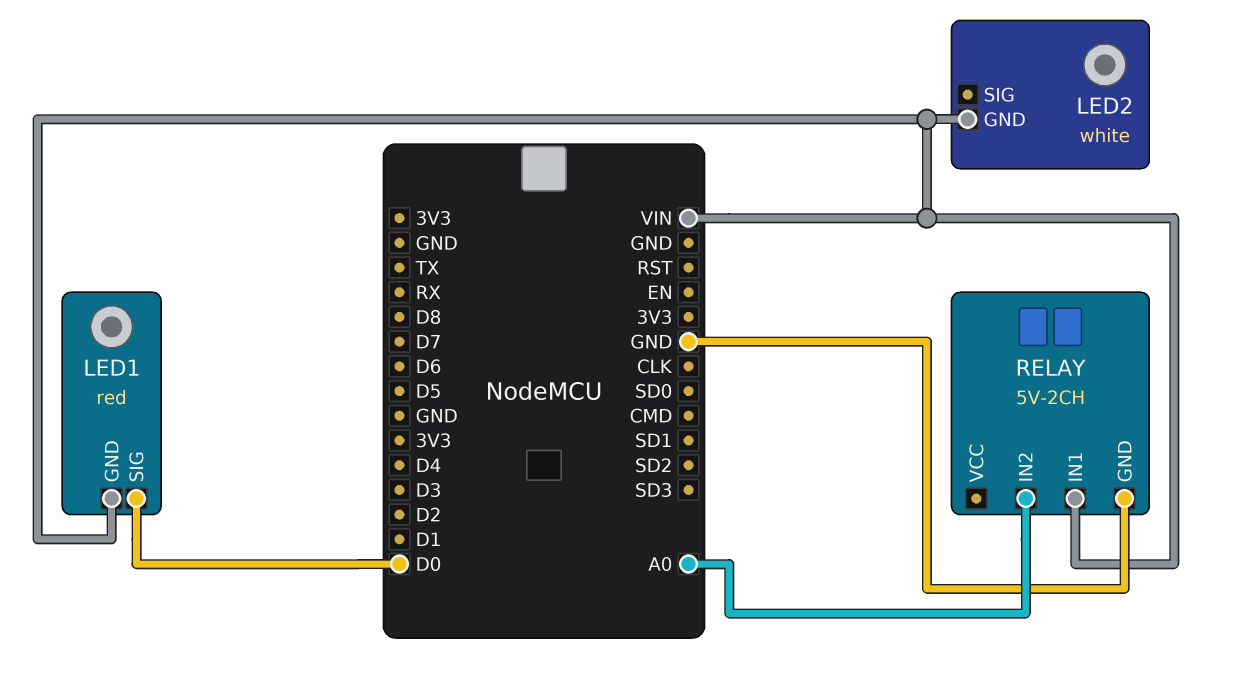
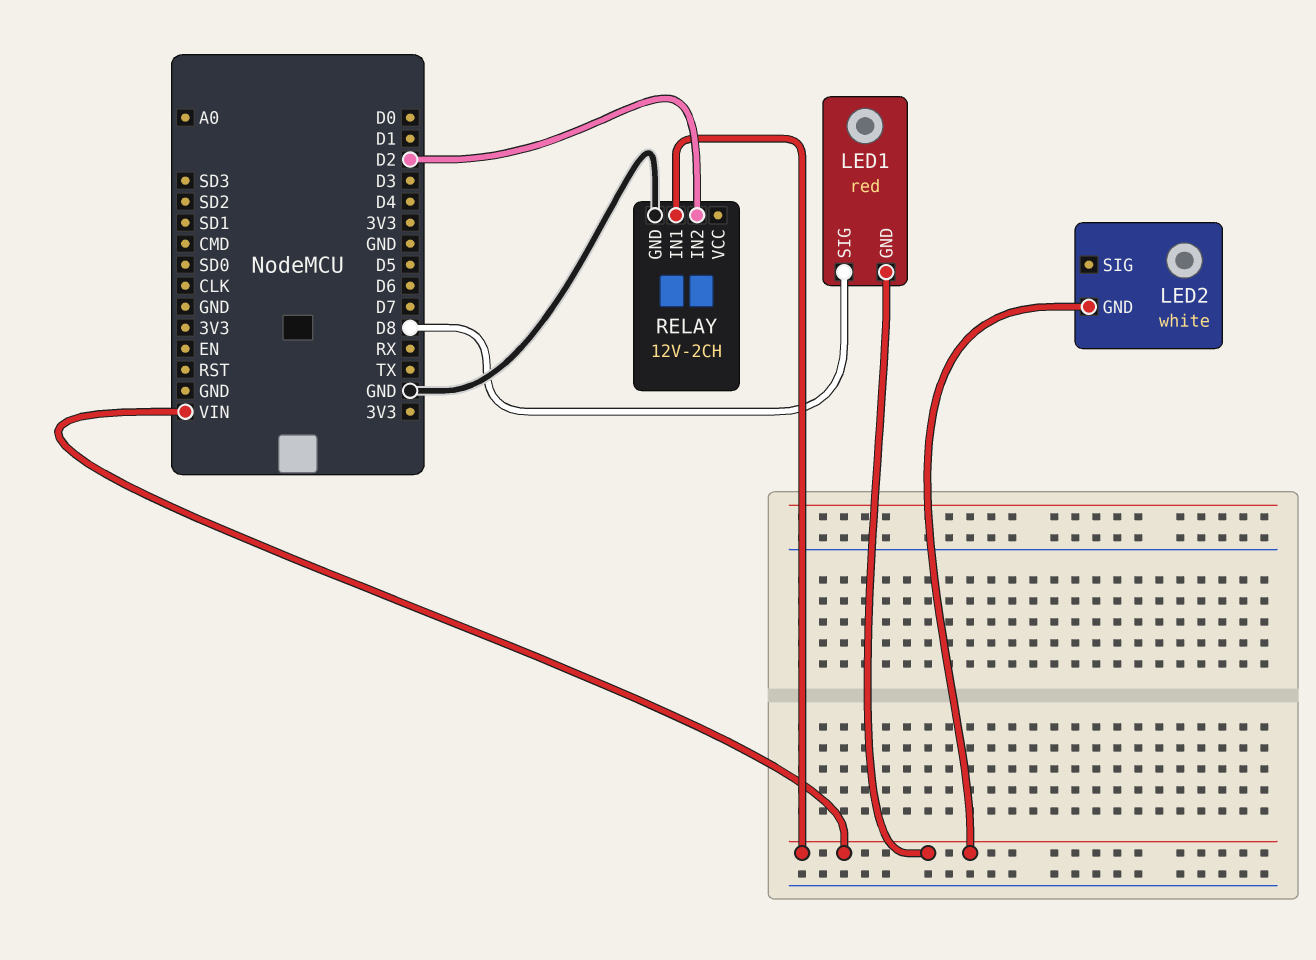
LED1 pin SIG: D0 -> D8
RELAY: 5V-2CH -> 12V-2CH
RELAY pin IN2: A0 -> D2

